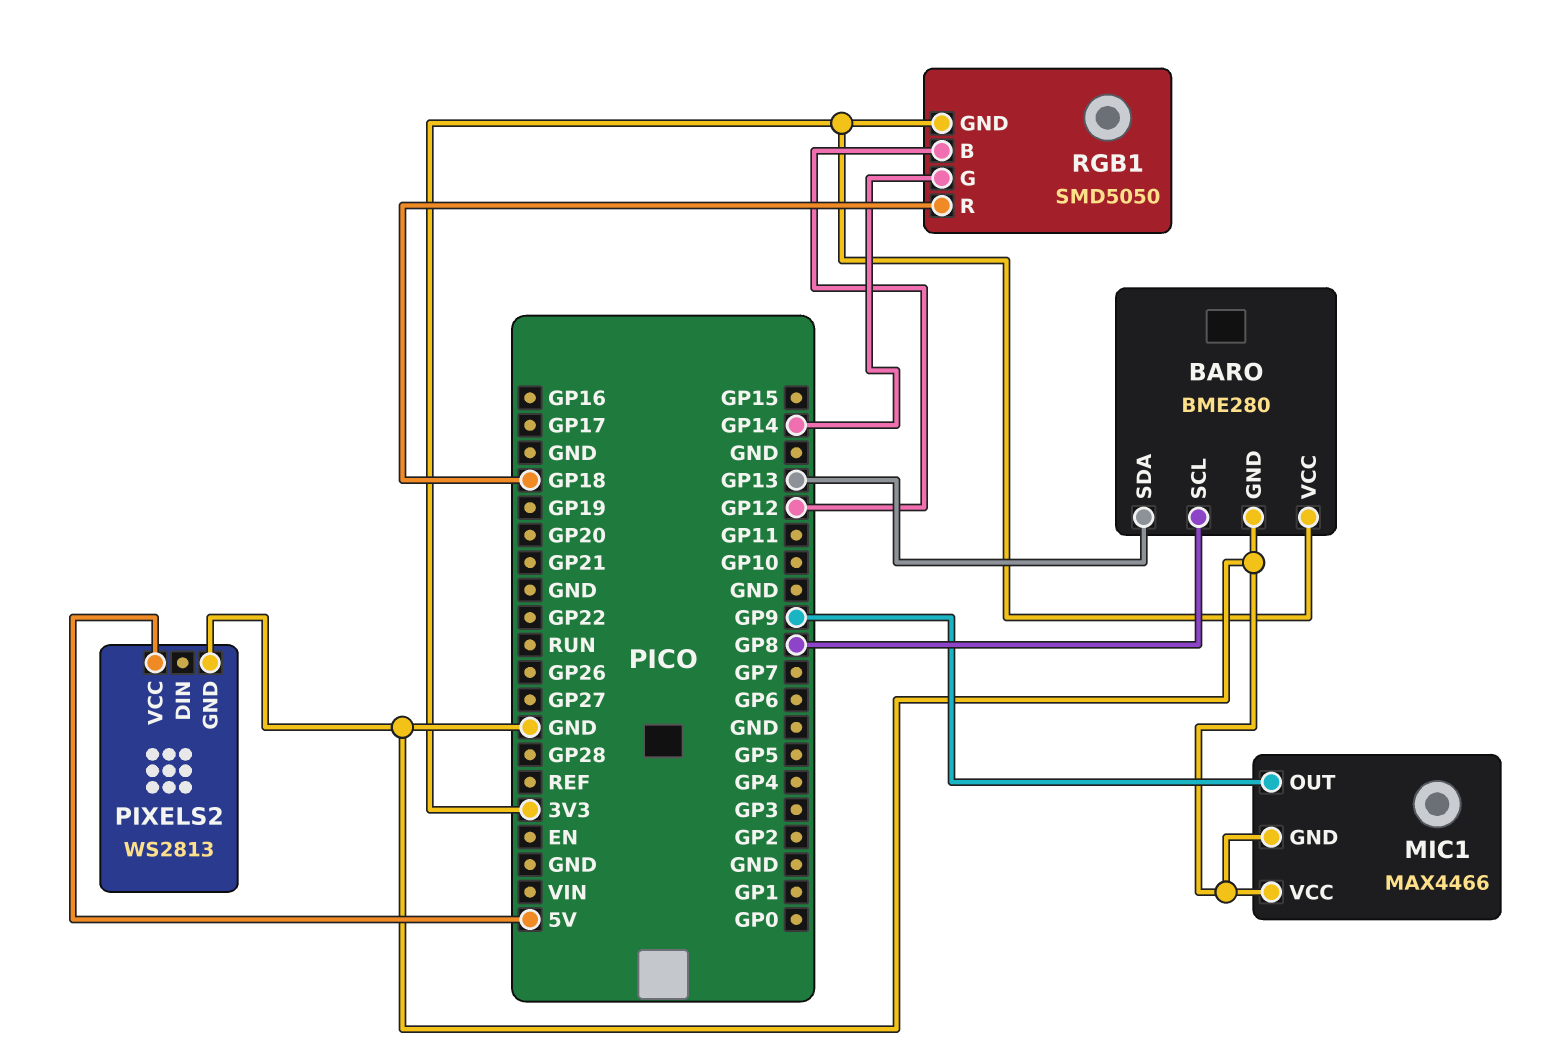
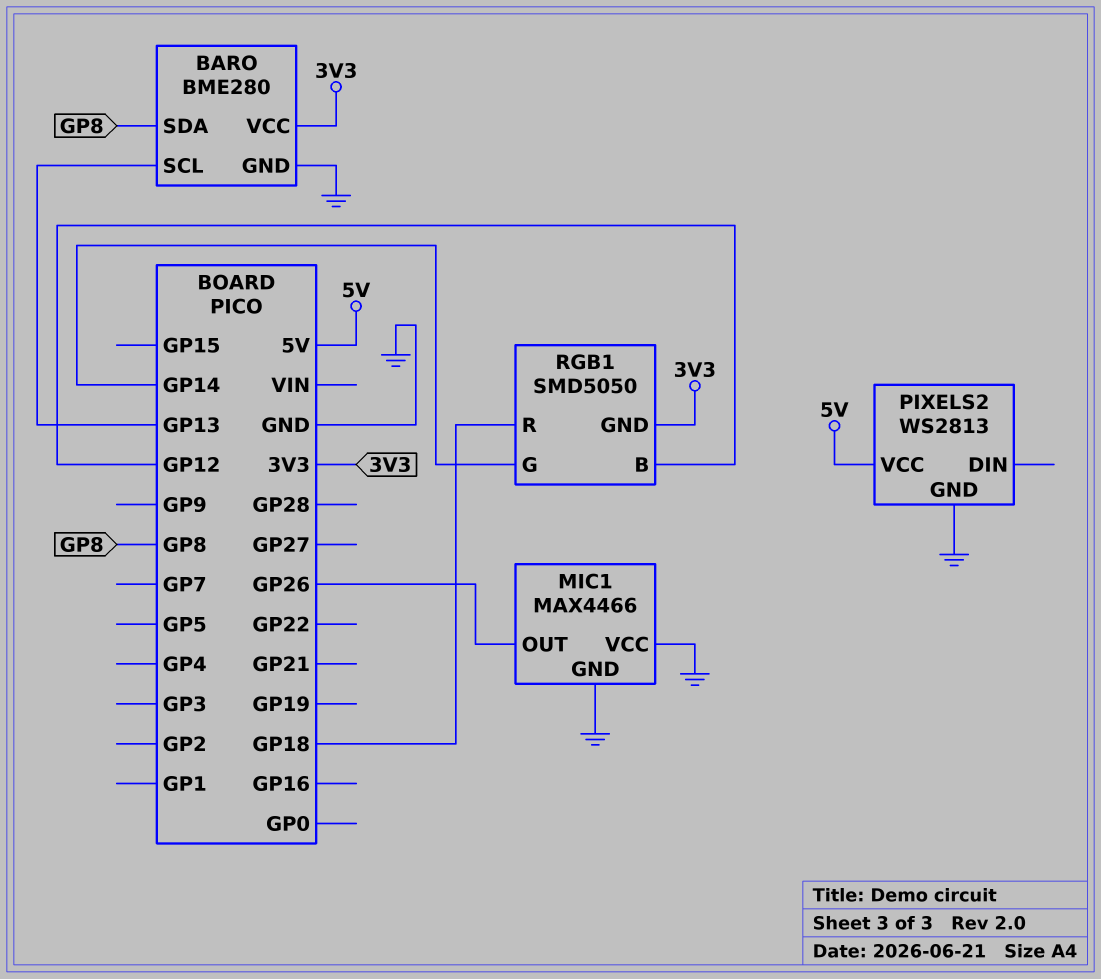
BARO pin SCL: GP8 -> GP13
BARO pin SDA: GP13 -> GP8
MIC1 pin OUT: GP9 -> GP26

